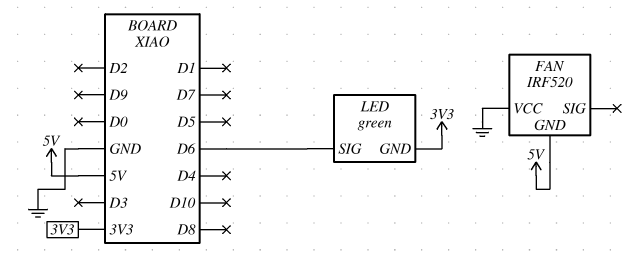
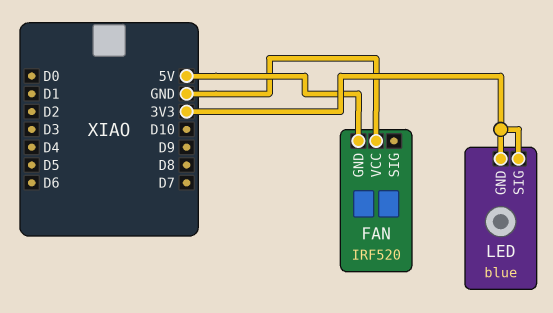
LED: green -> blue
LED pin SIG: D6 -> 3V3

